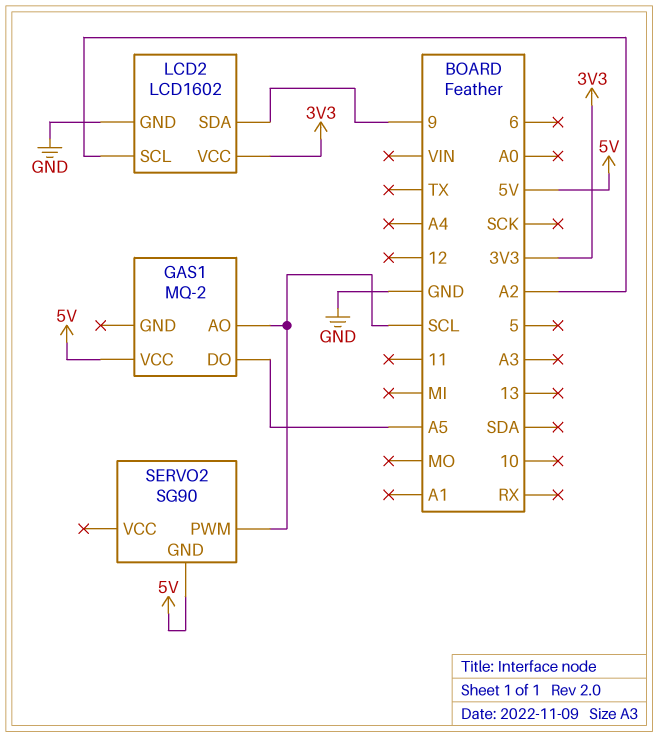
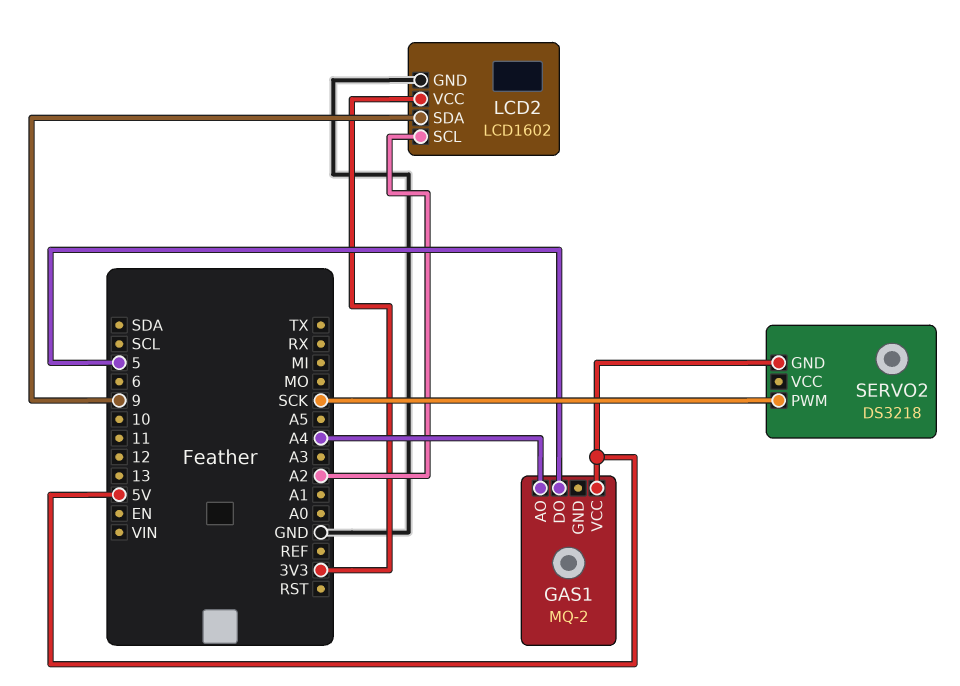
GAS1 pin AO: SCL -> A4
GAS1 pin DO: A5 -> 5
SERVO2: SG90 -> DS3218
SERVO2 pin PWM: SCL -> SCK

